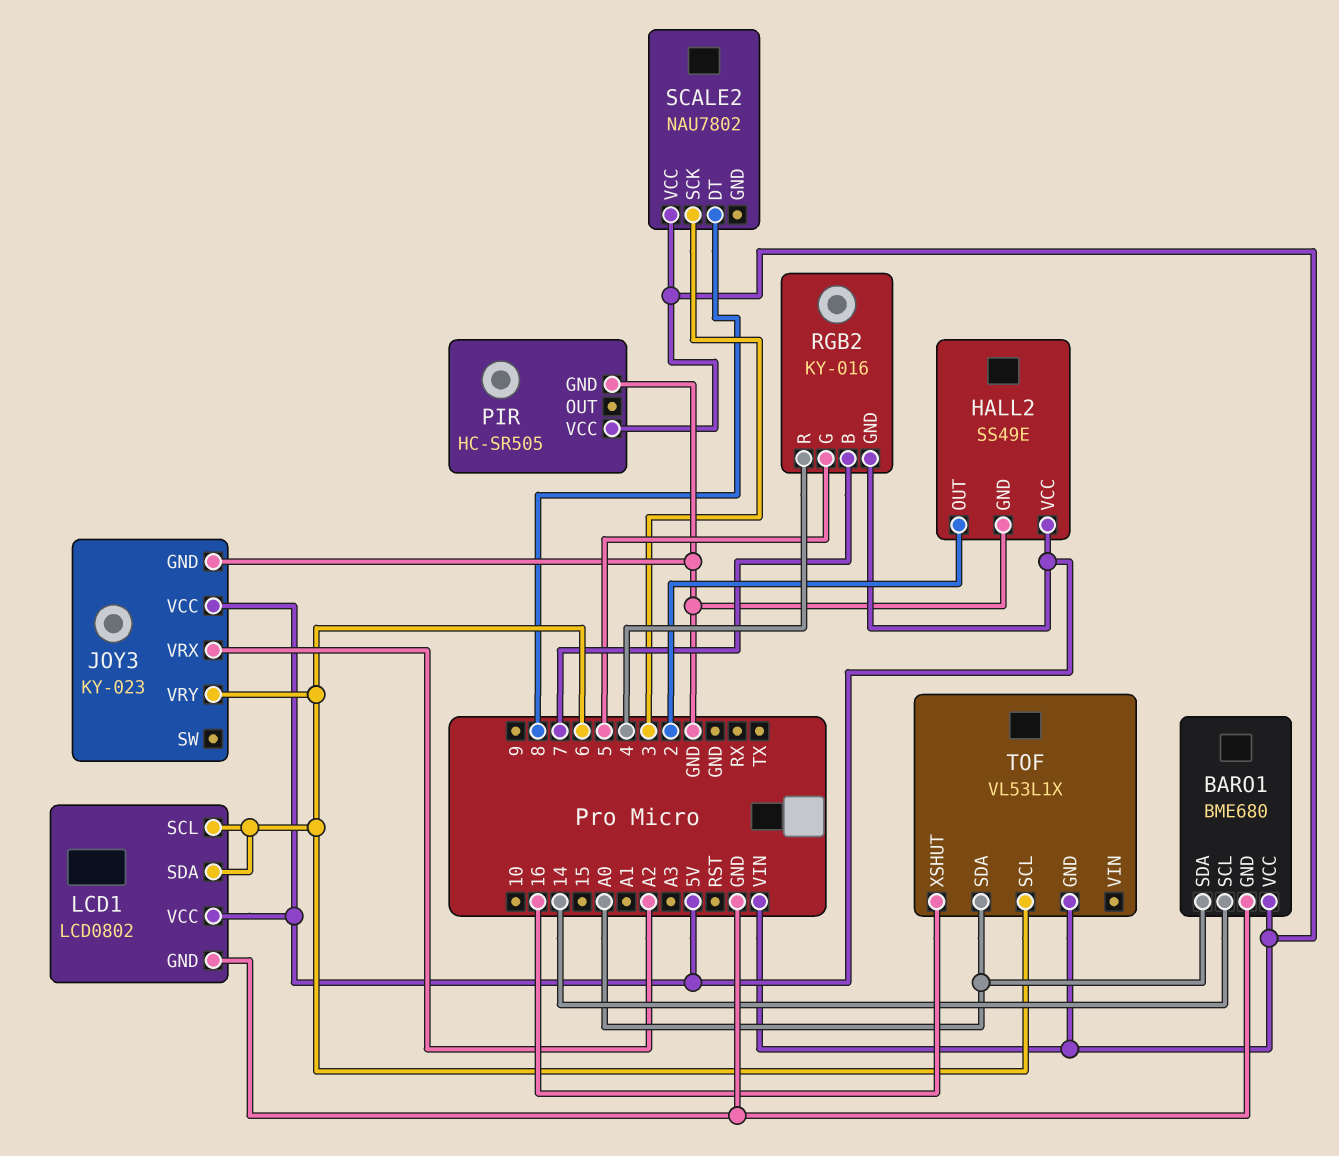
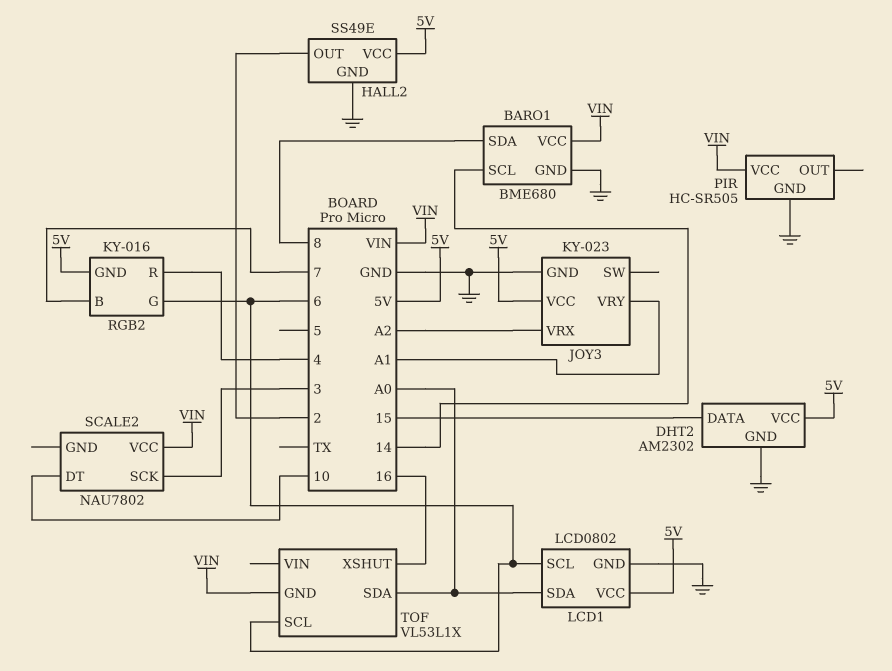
BARO1 pin SDA: A0 -> 8
DHT2: none -> AM2302
DHT2 pin DATA: none -> 15
DHT2 pin GND: none -> GND
DHT2 pin VCC: none -> 5V
JOY3 pin VRY: 6 -> A1
LCD1 pin SDA: 6 -> A0
RGB2 pin G: 5 -> 6
SCALE2 pin DT: 8 -> 10

